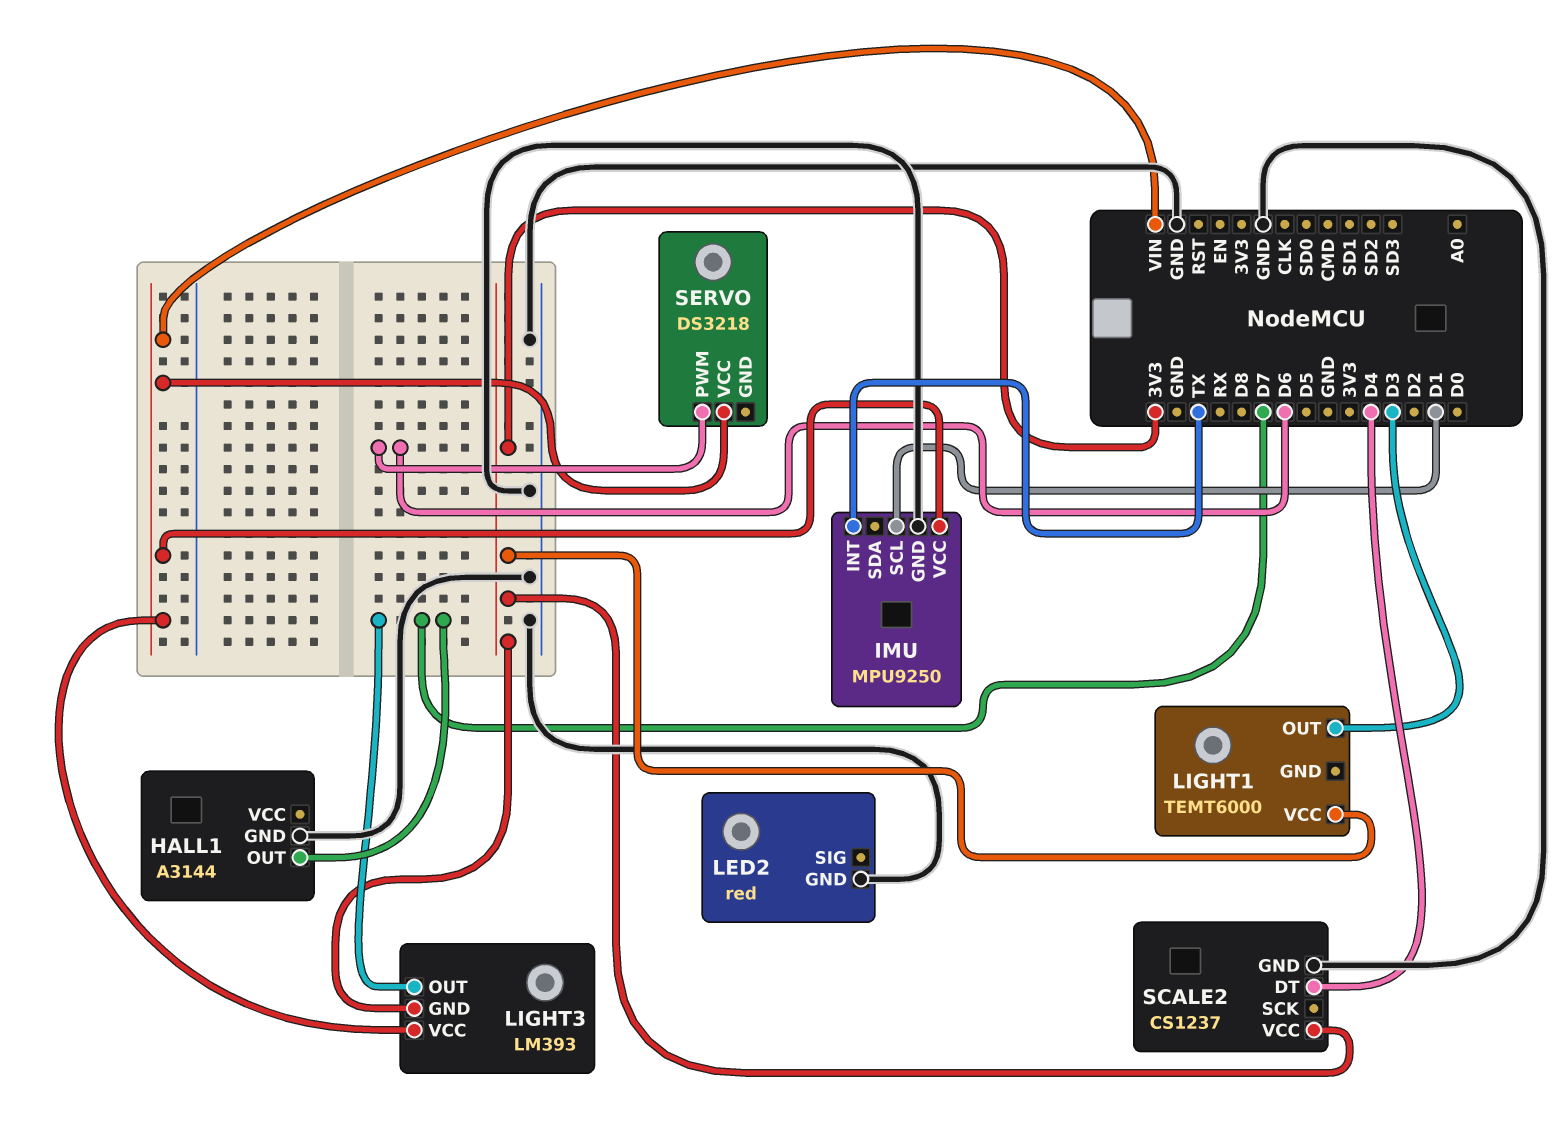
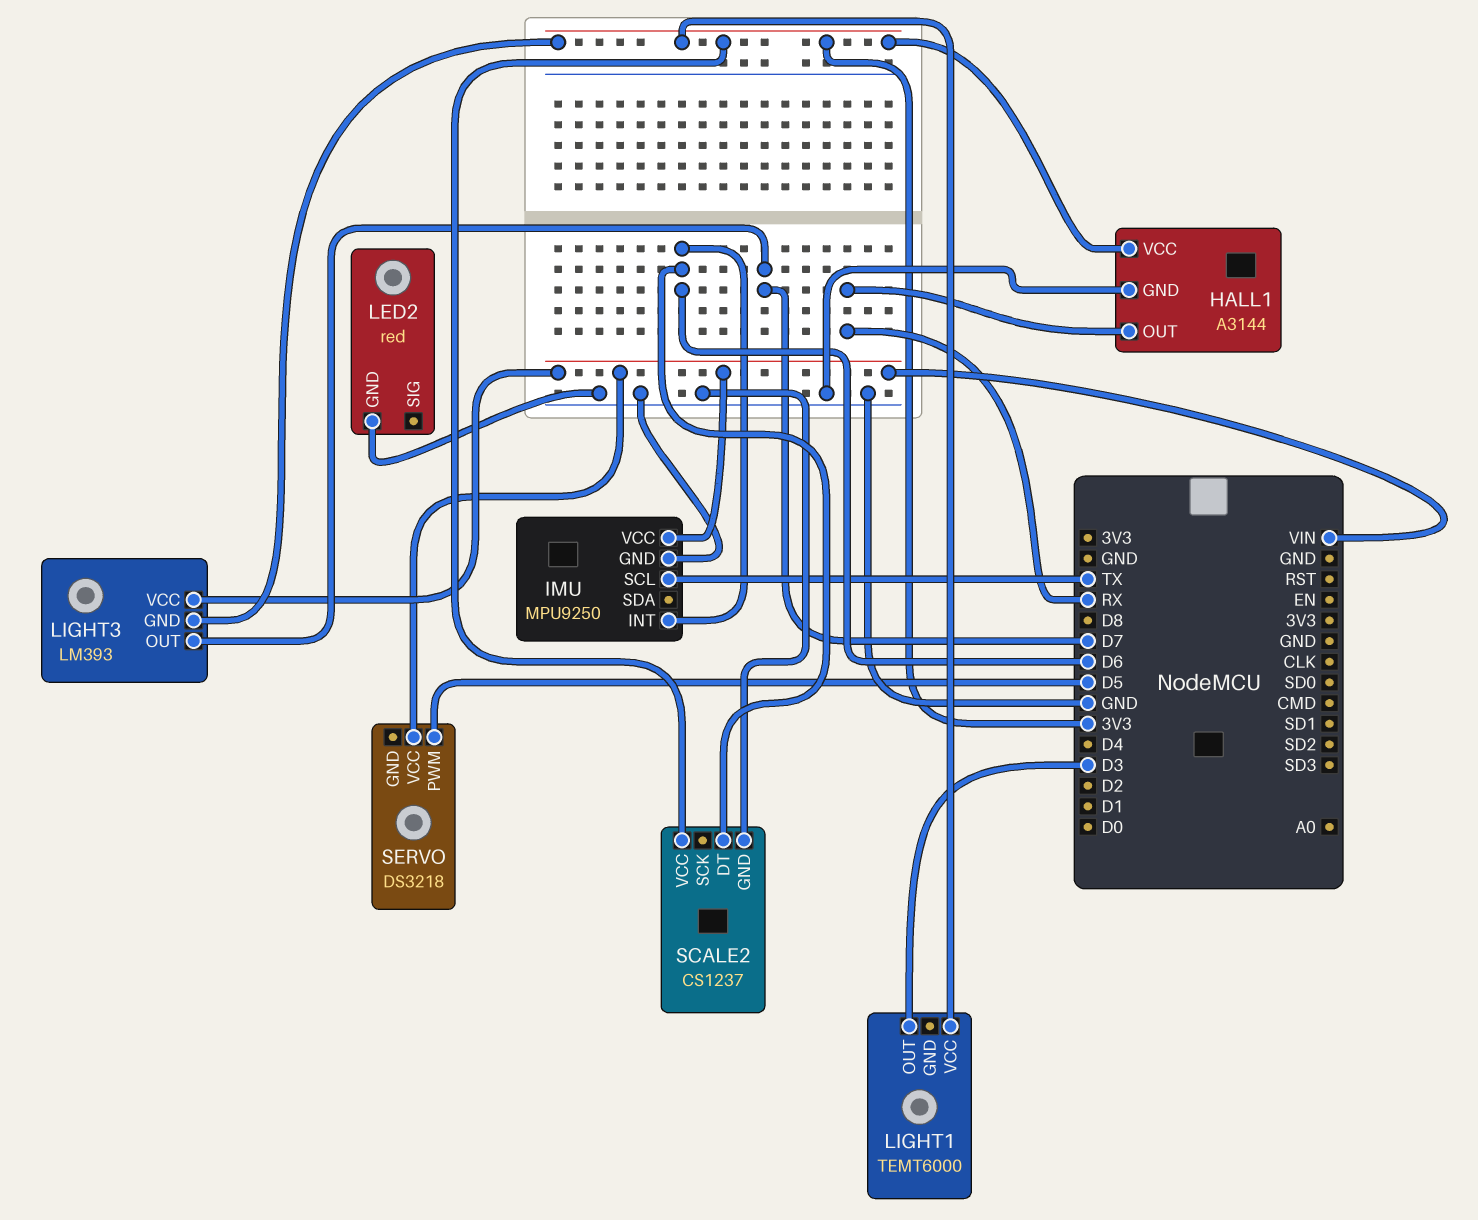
HALL1 pin OUT: D7 -> RX
HALL1 pin VCC: none -> 3V3
IMU pin INT: TX -> D6
IMU pin SCL: D1 -> TX
SCALE2 pin DT: D4 -> D6
SERVO pin PWM: D6 -> D5

